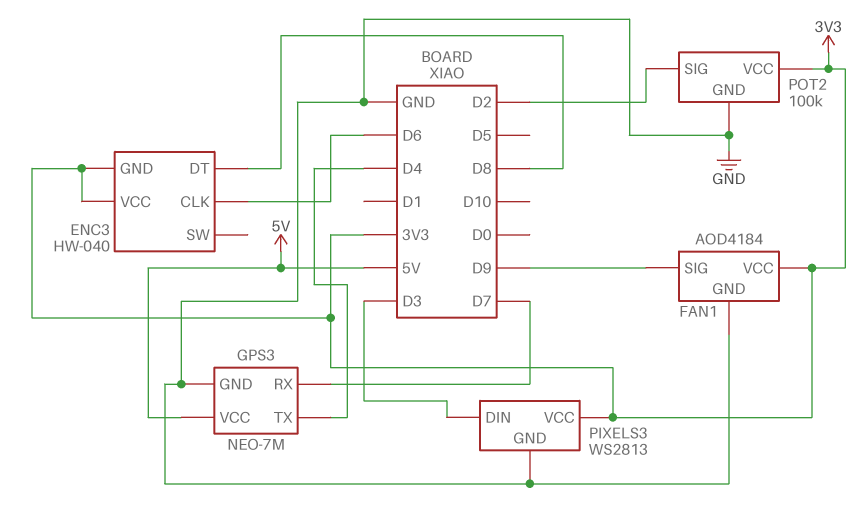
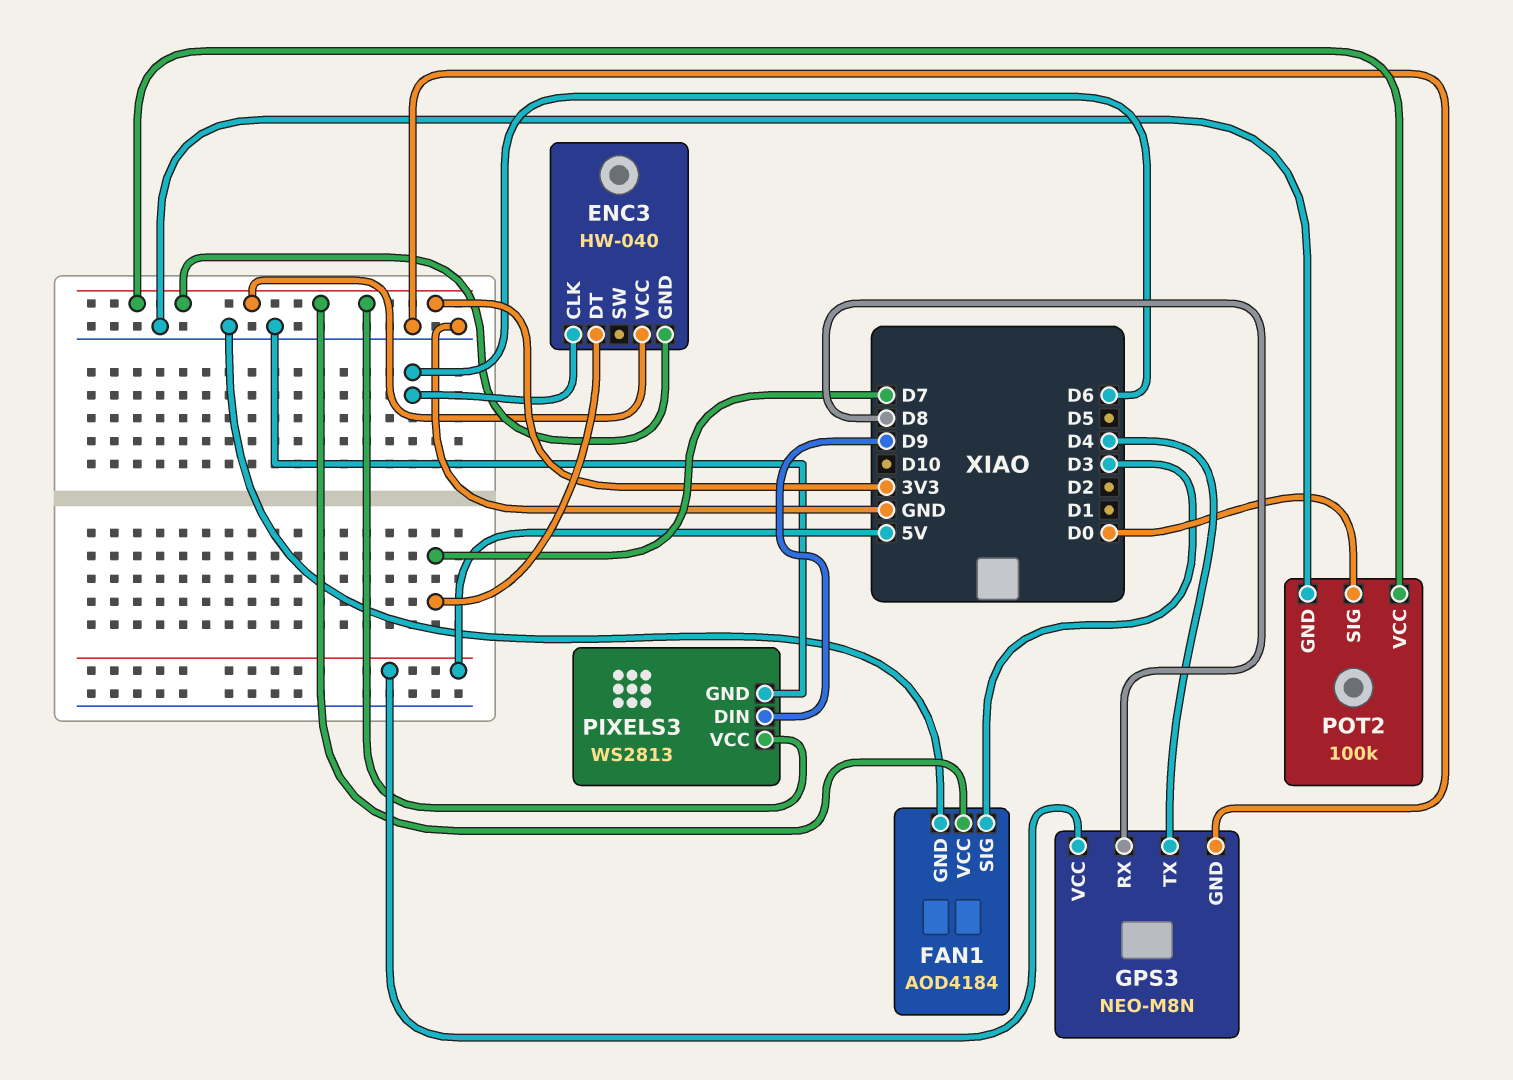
ENC3 pin DT: D8 -> D7
FAN1 pin SIG: D9 -> D3
GPS3: NEO-7M -> NEO-M8N
GPS3 pin RX: D7 -> D8
PIXELS3 pin DIN: D3 -> D9
POT2 pin SIG: D2 -> D0

